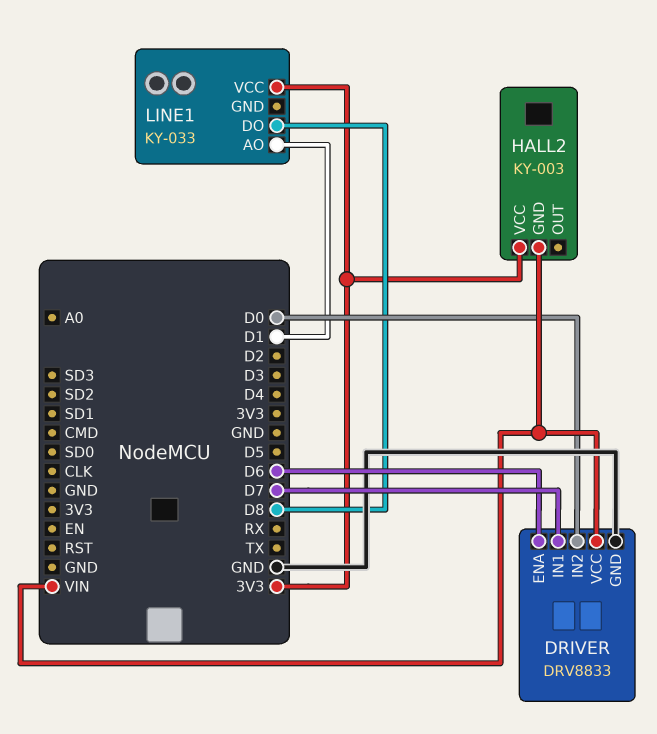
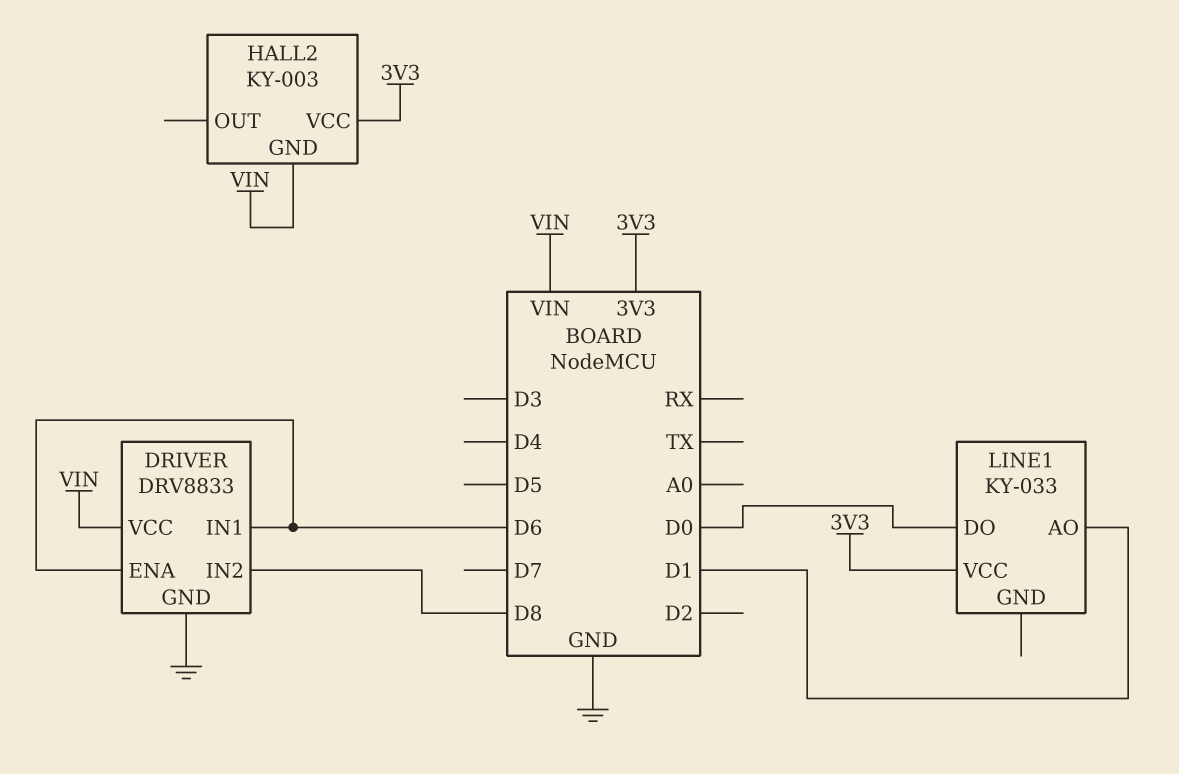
DRIVER pin IN1: D7 -> D6
DRIVER pin IN2: D0 -> D8
LINE1 pin DO: D8 -> D0

